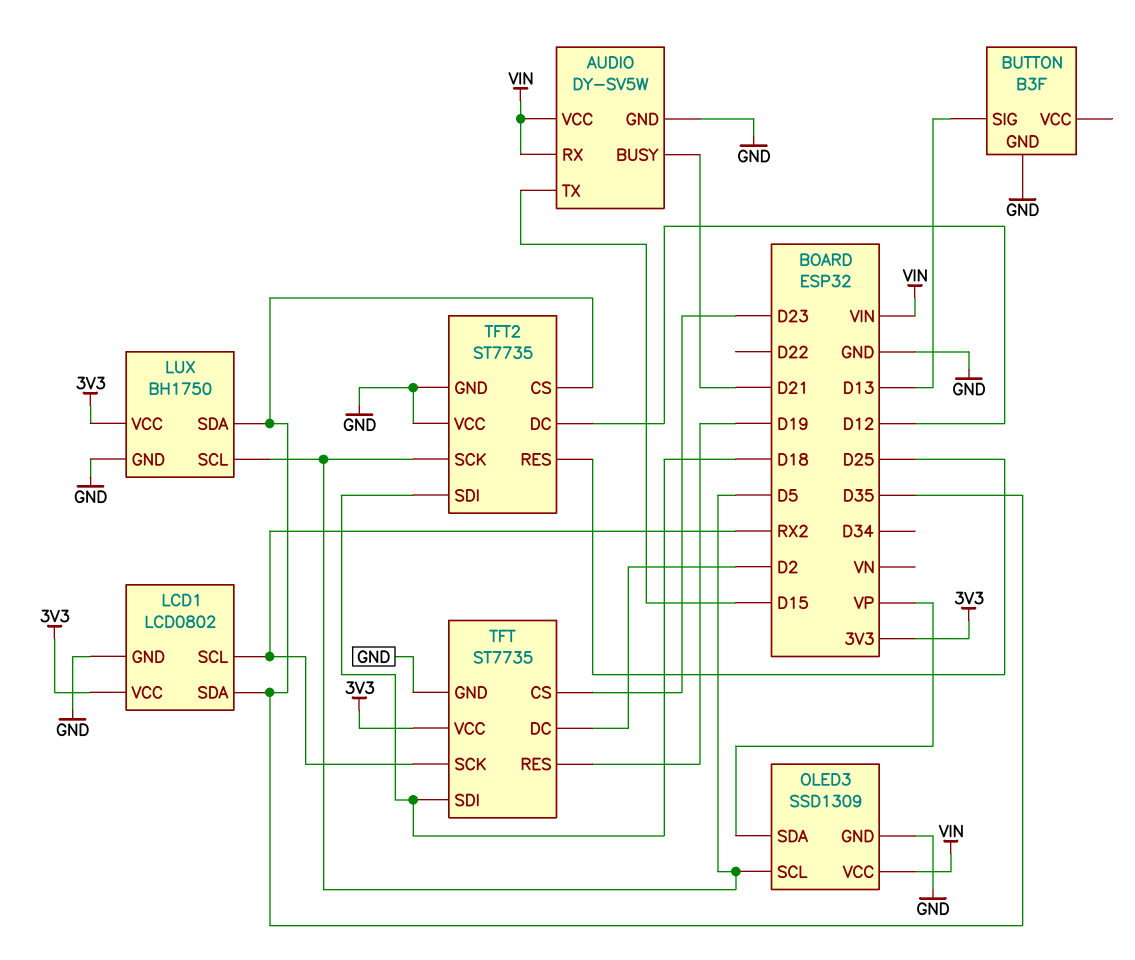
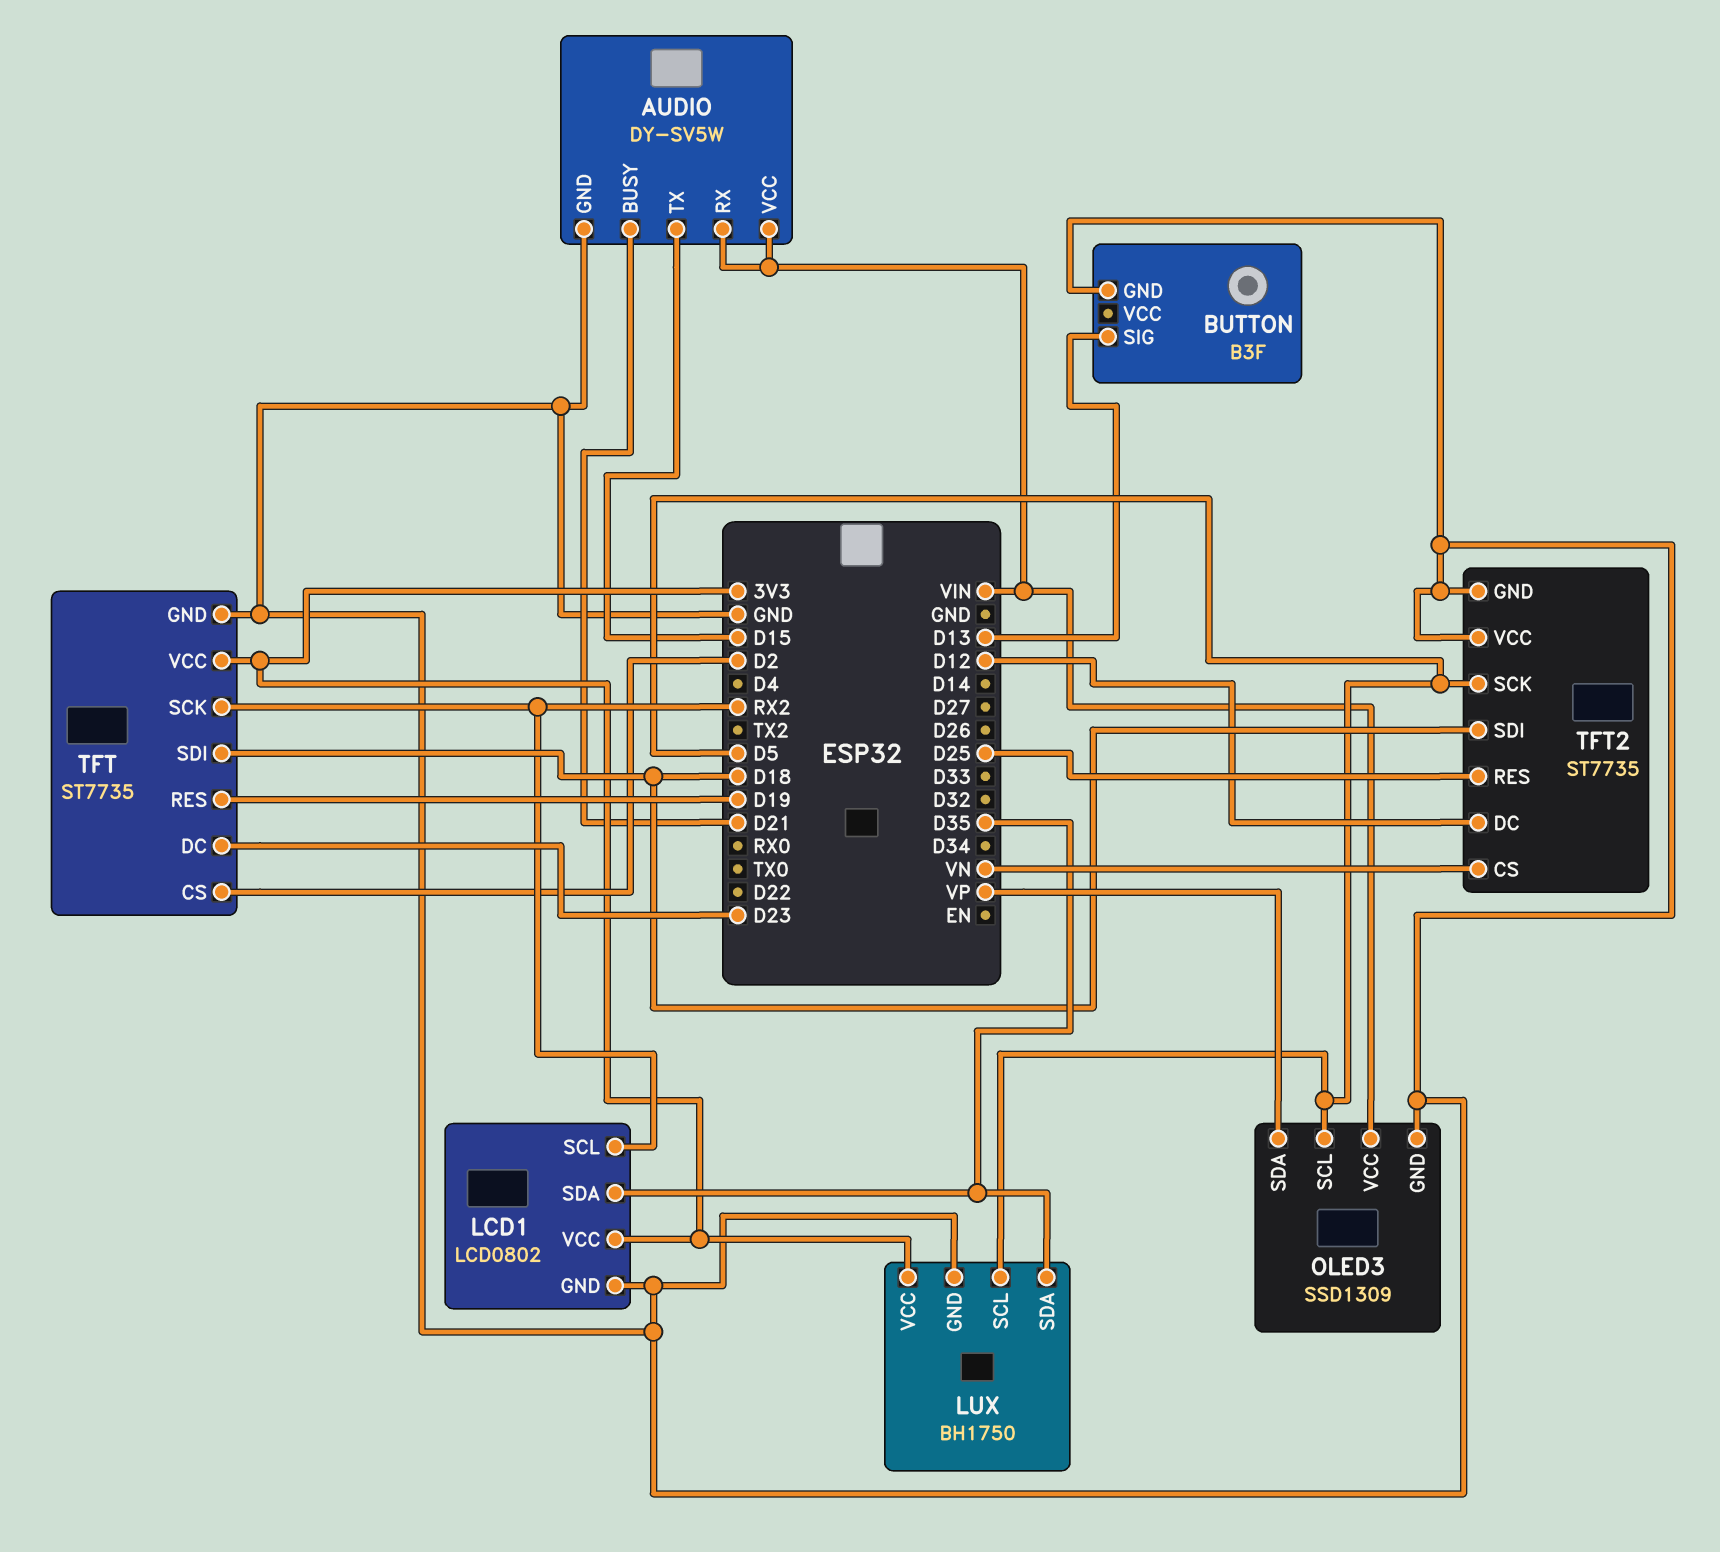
TFT pin CS: D23 -> D2
TFT pin DC: D2 -> D23
TFT2 pin CS: D35 -> VN

